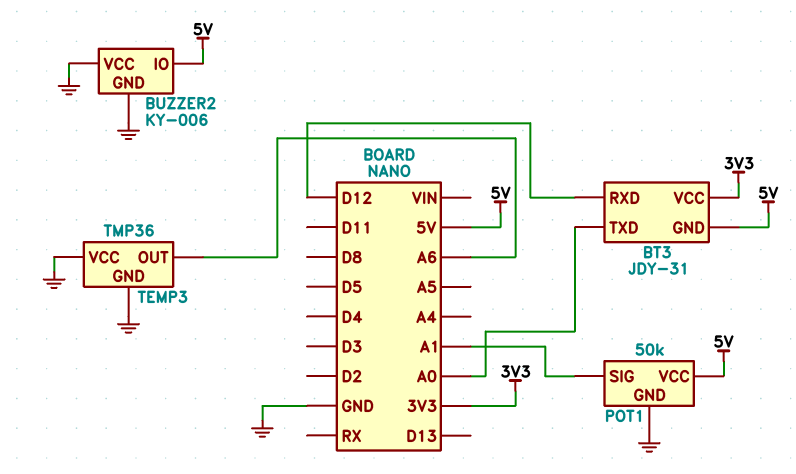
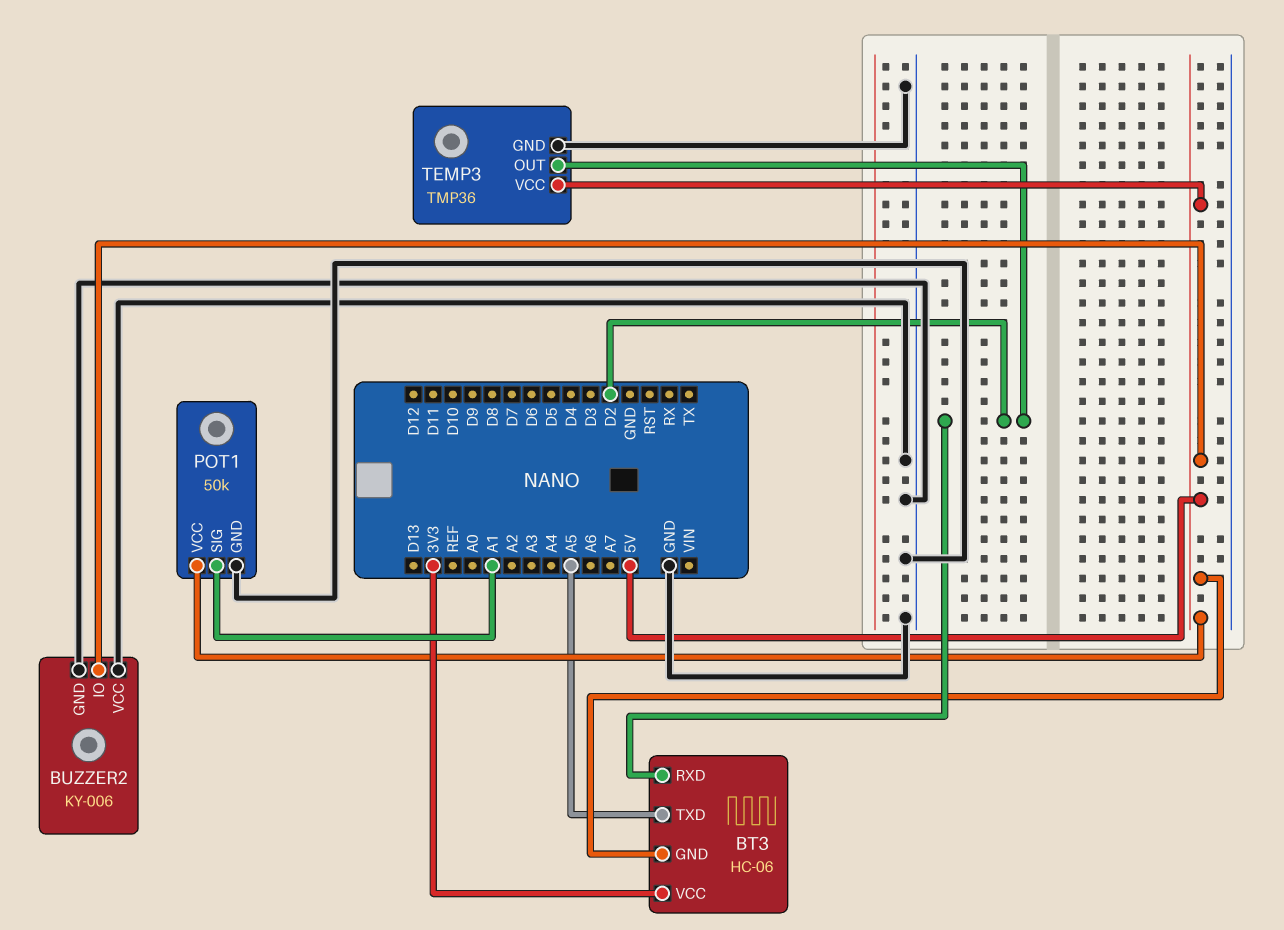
BT3: JDY-31 -> HC-06
BT3 pin RXD: D12 -> D2
BT3 pin TXD: A0 -> A5
TEMP3 pin OUT: A6 -> D2
TEMP3 pin VCC: GND -> 5V

